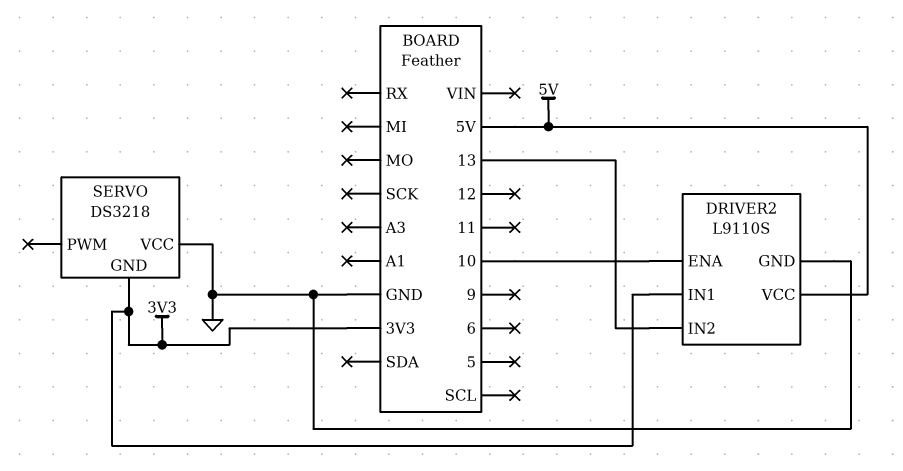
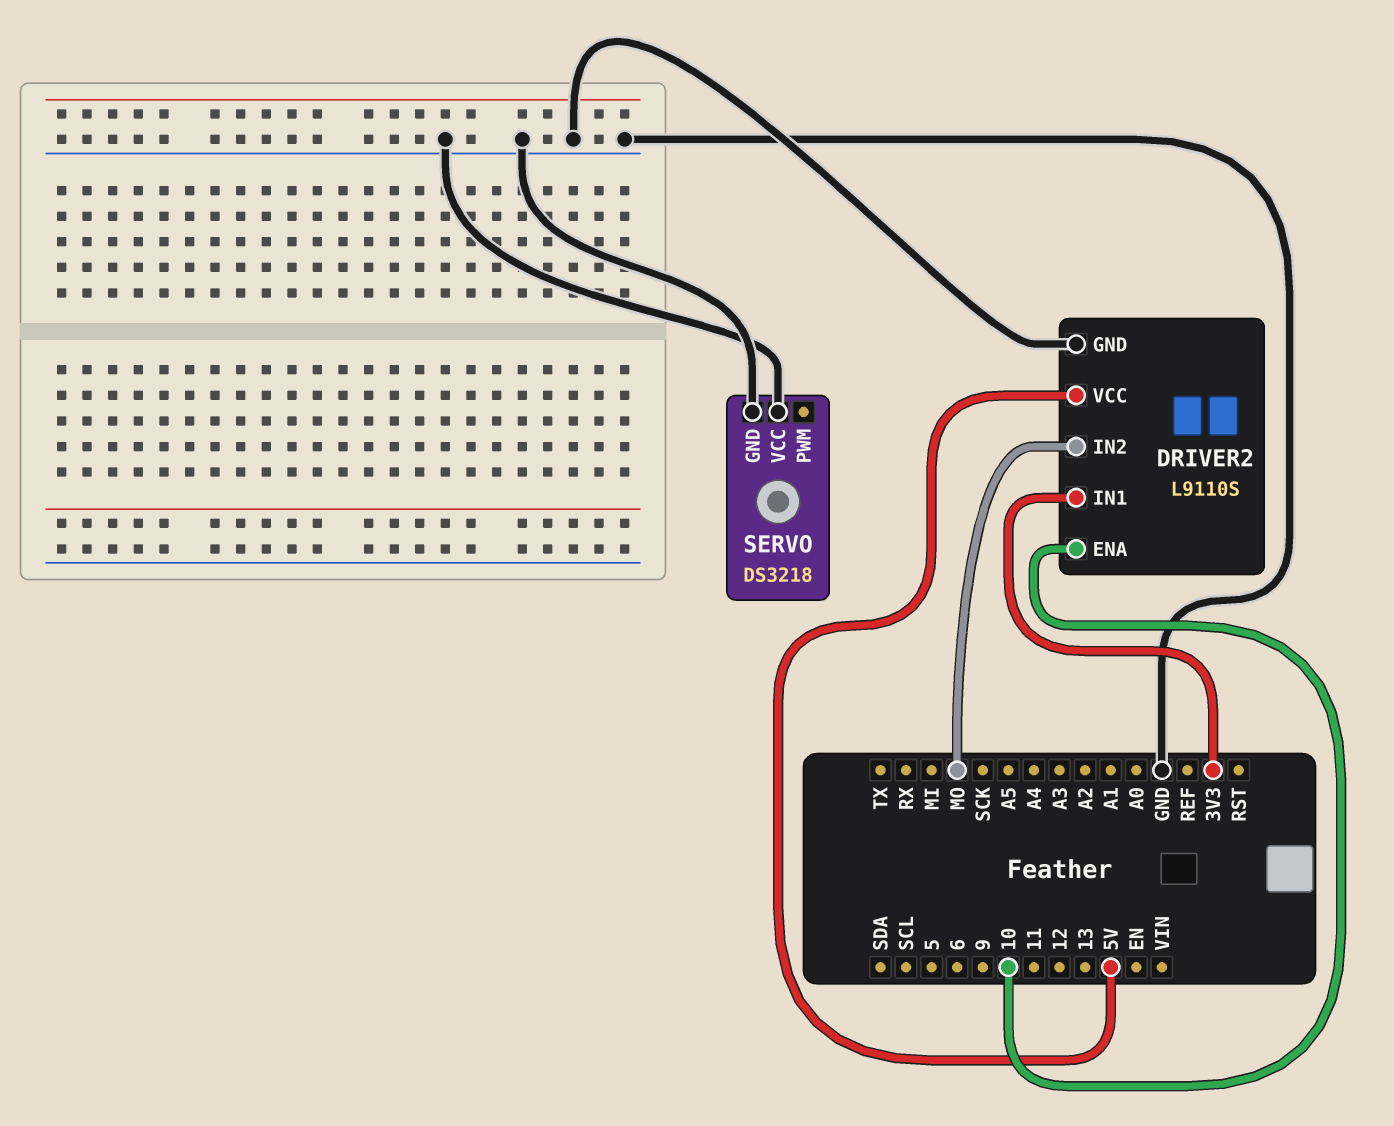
DRIVER2 pin IN2: 13 -> MO
SERVO pin GND: 3V3 -> GND

